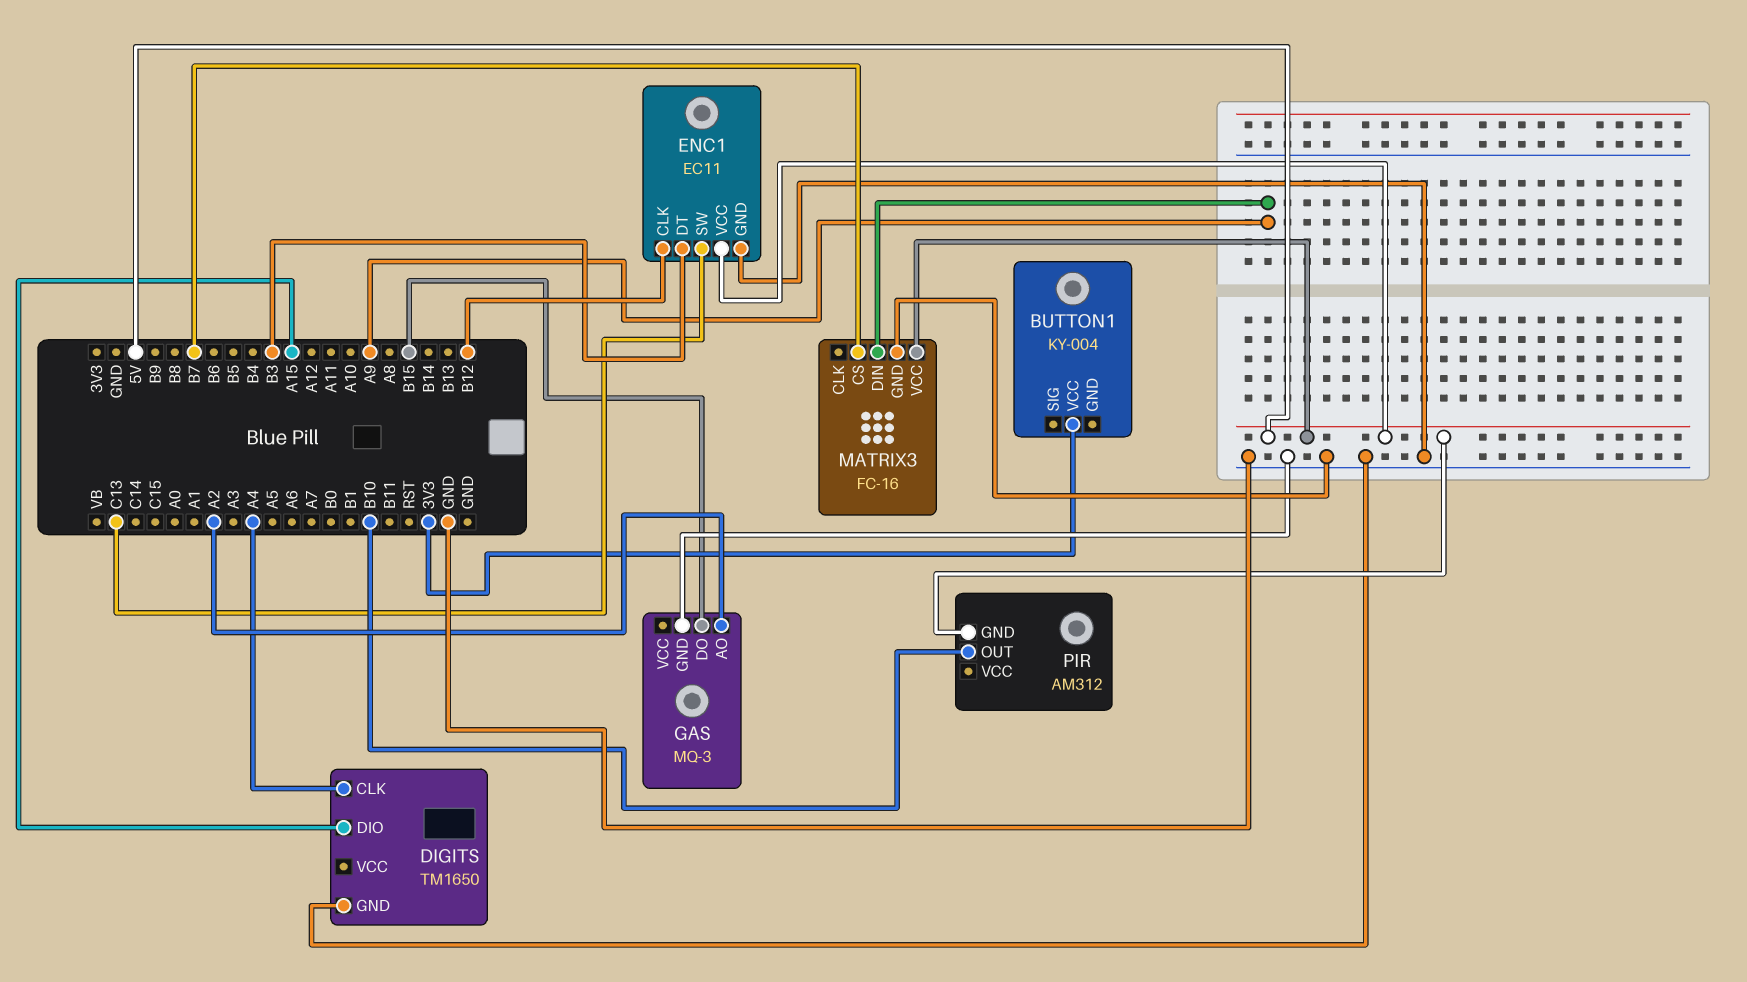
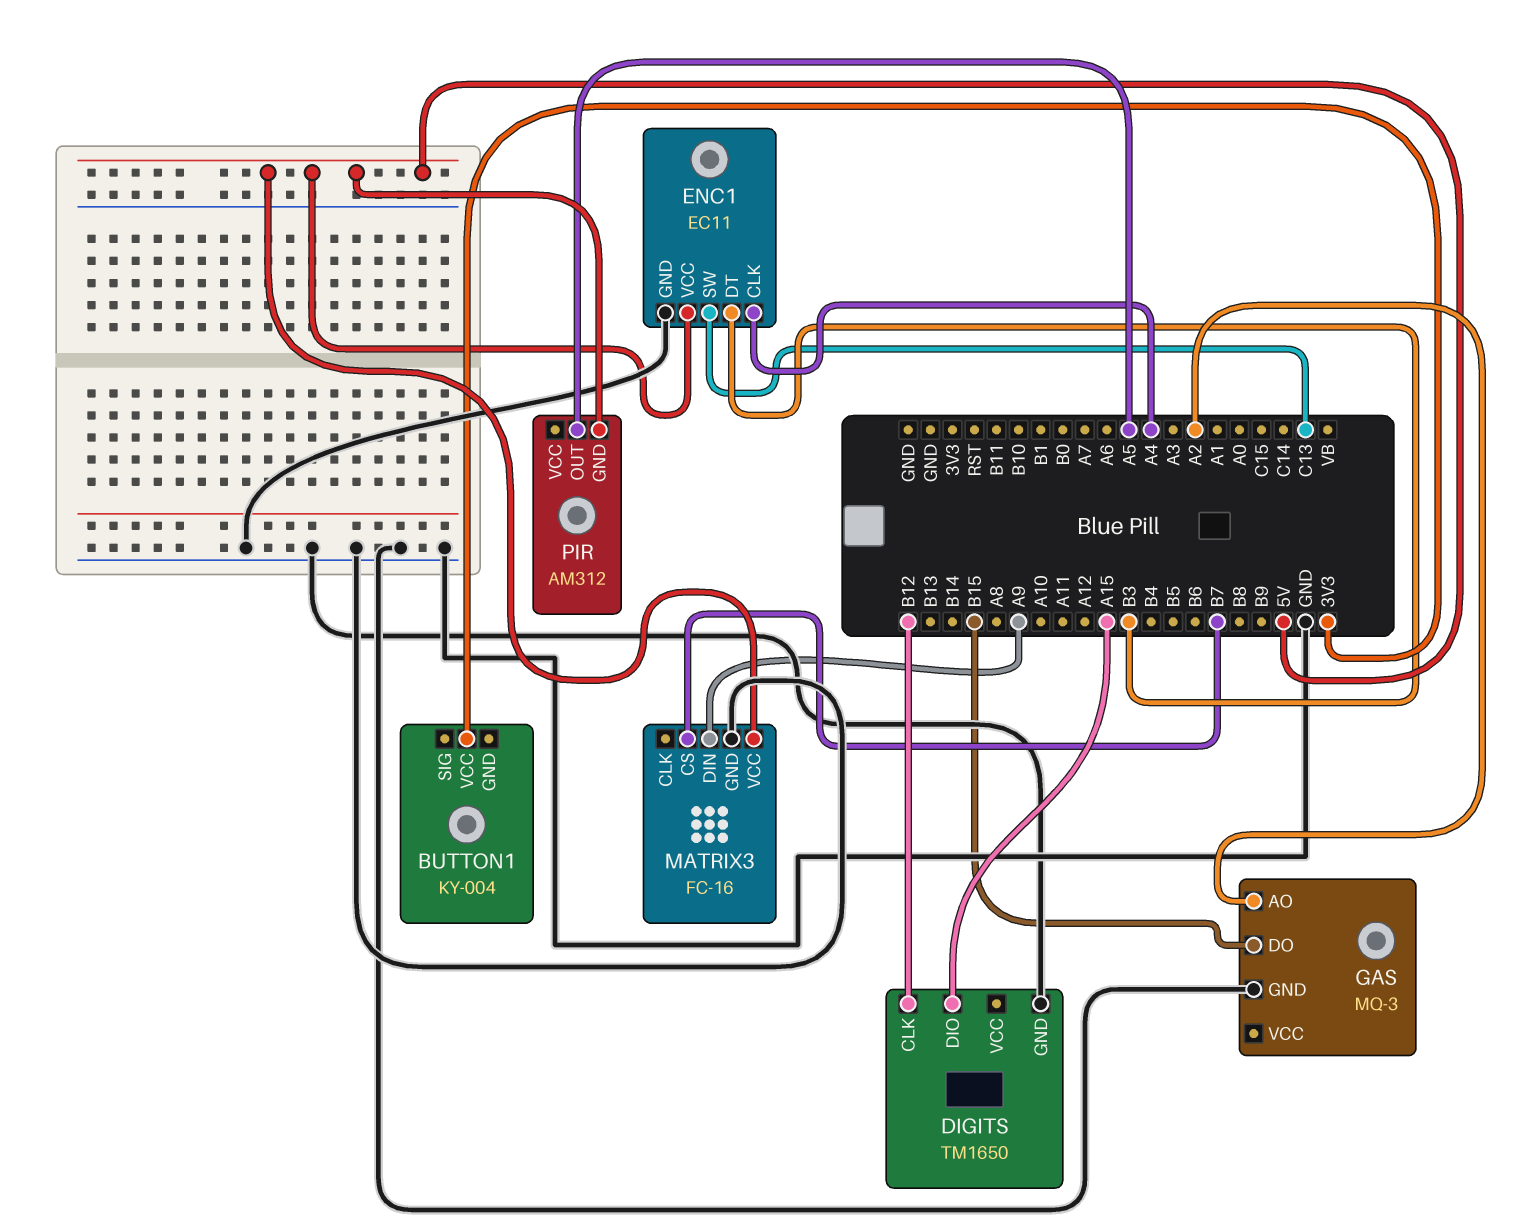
DIGITS pin CLK: A4 -> B12
ENC1 pin CLK: B12 -> A4
PIR pin OUT: B10 -> A5

